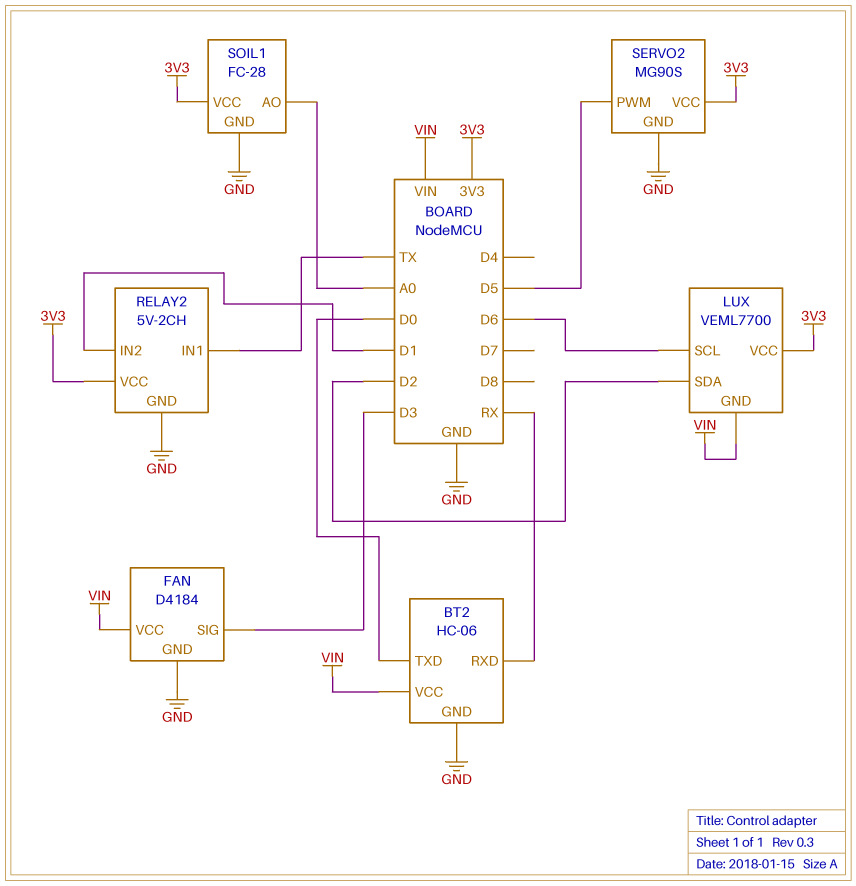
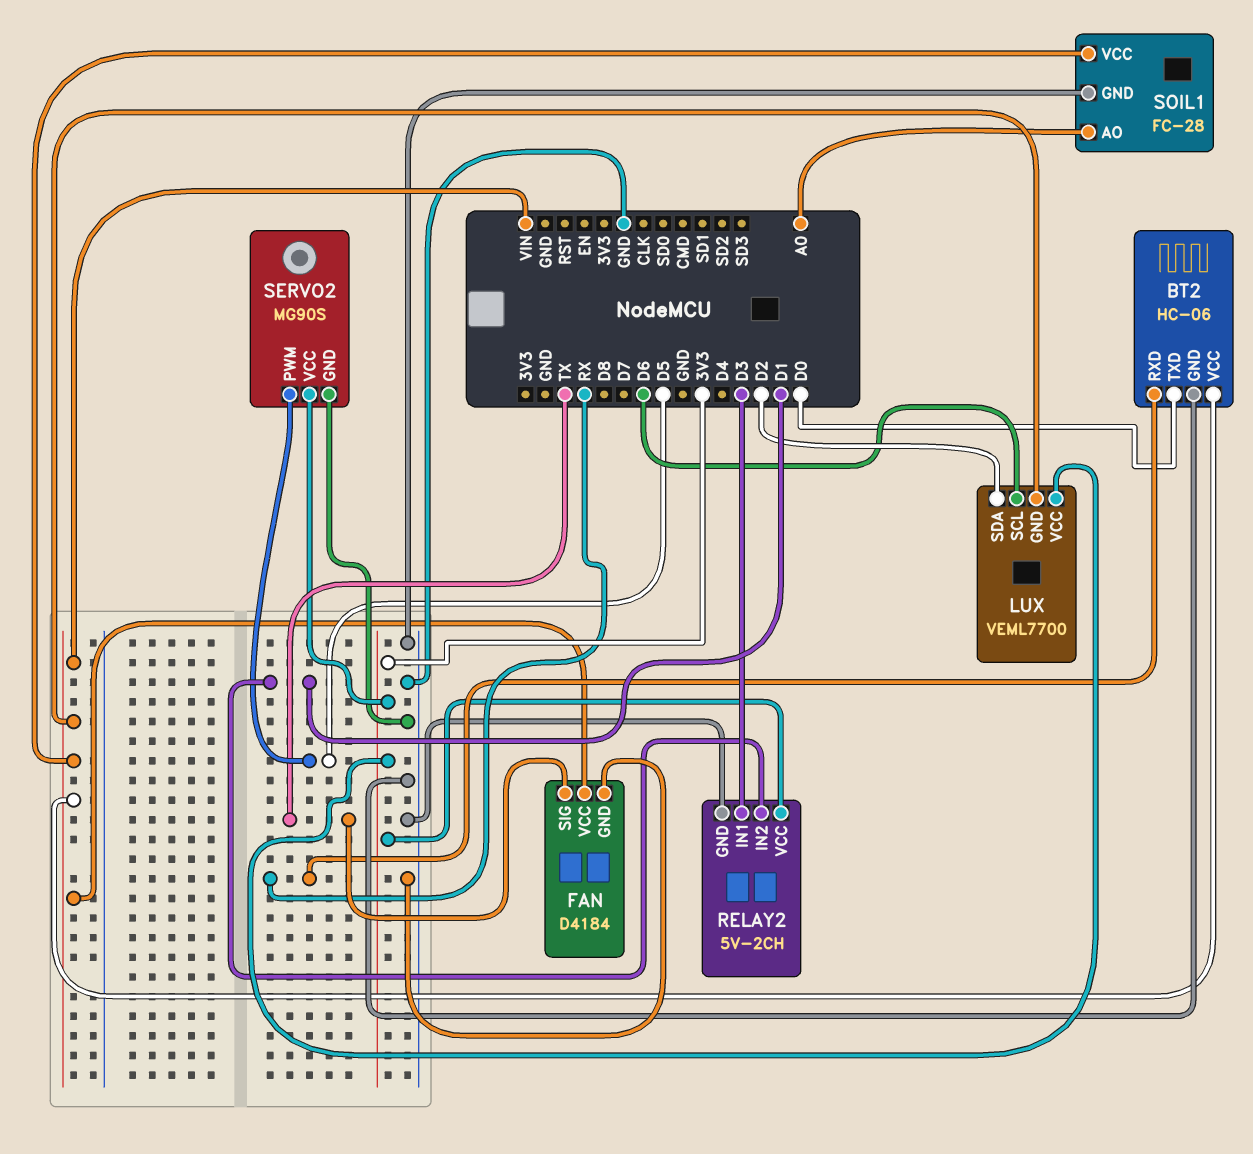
FAN pin SIG: D3 -> TX
RELAY2 pin IN1: TX -> D3
SOIL1 pin VCC: 3V3 -> VIN

